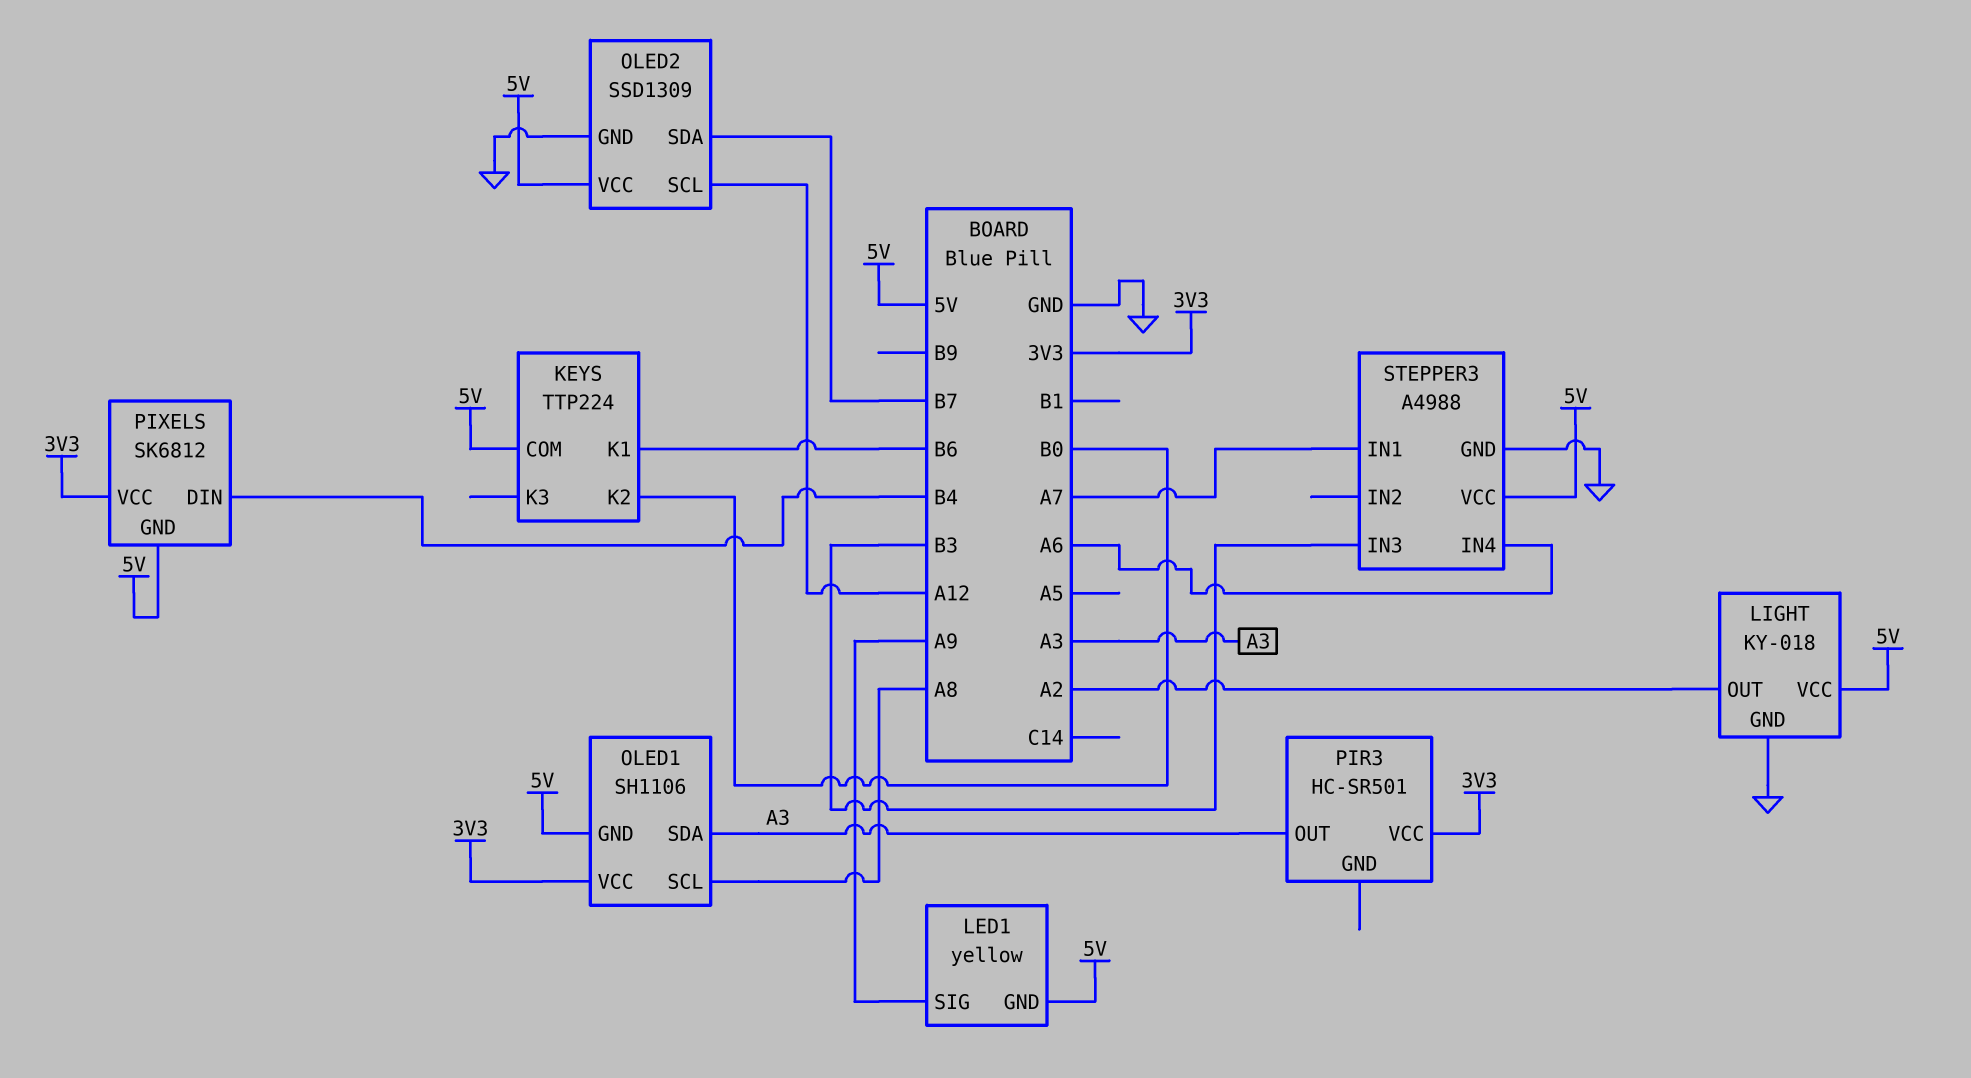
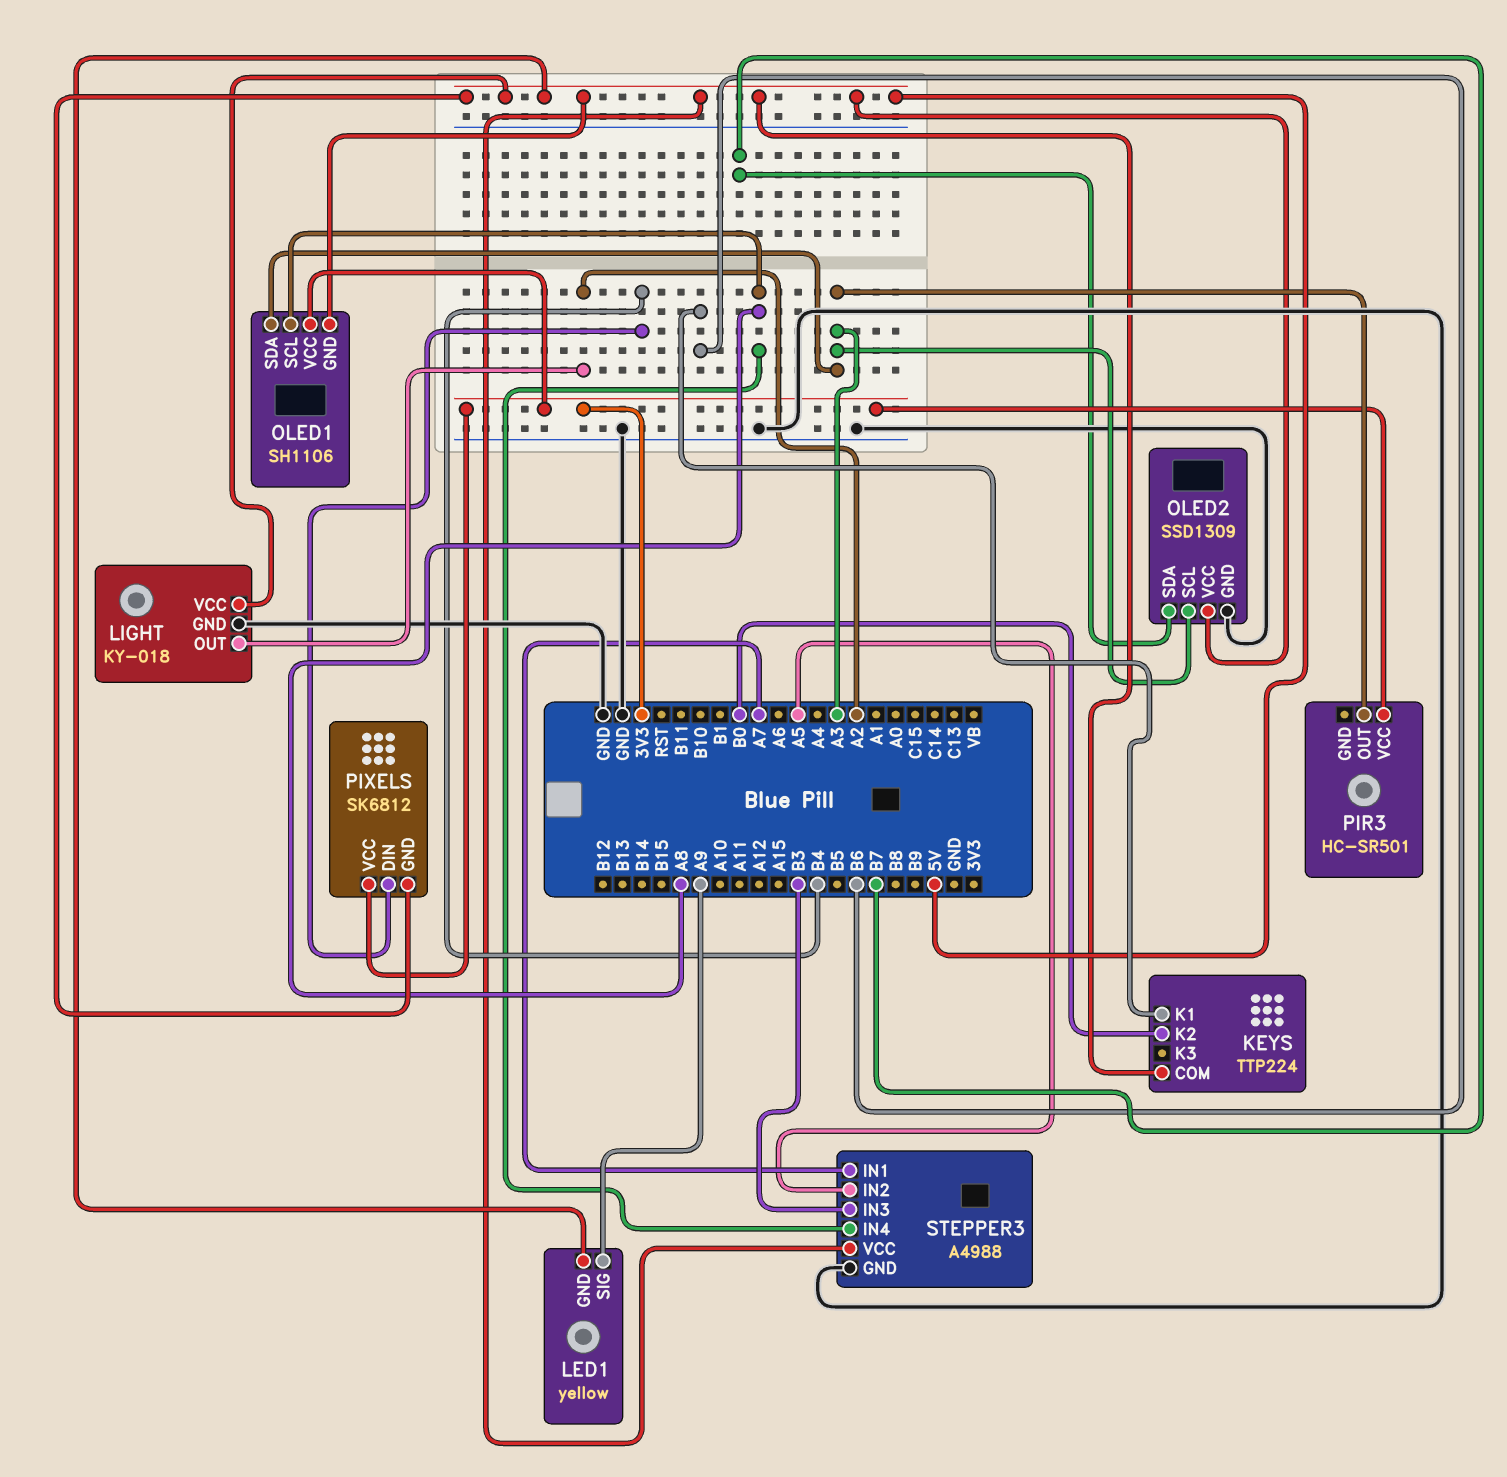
OLED2 pin SCL: A12 -> A3
STEPPER3 pin IN2: none -> A5
STEPPER3 pin IN4: A6 -> A8

